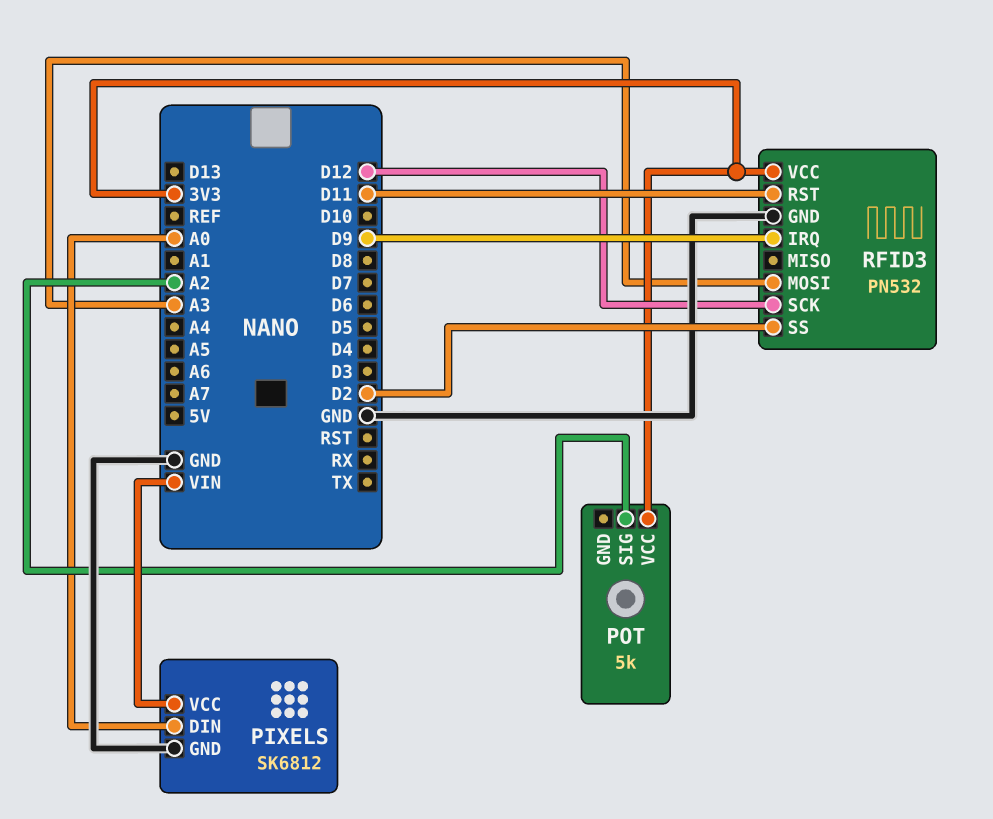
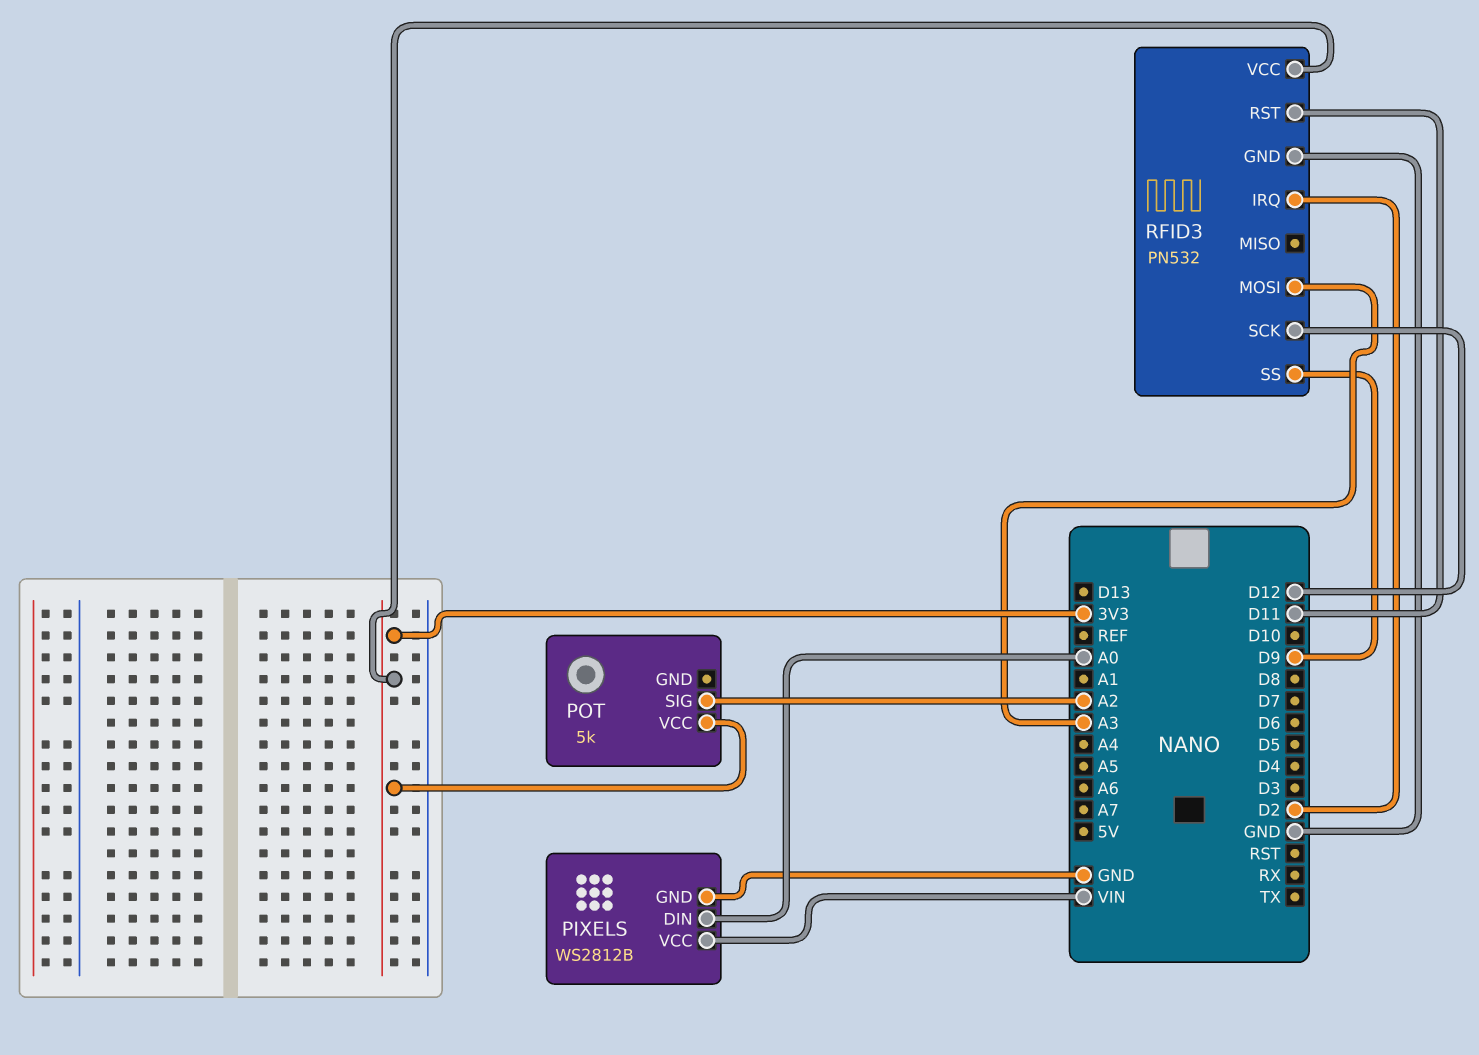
PIXELS: SK6812 -> WS2812B
RFID3 pin IRQ: D9 -> D2
RFID3 pin SS: D2 -> D9

